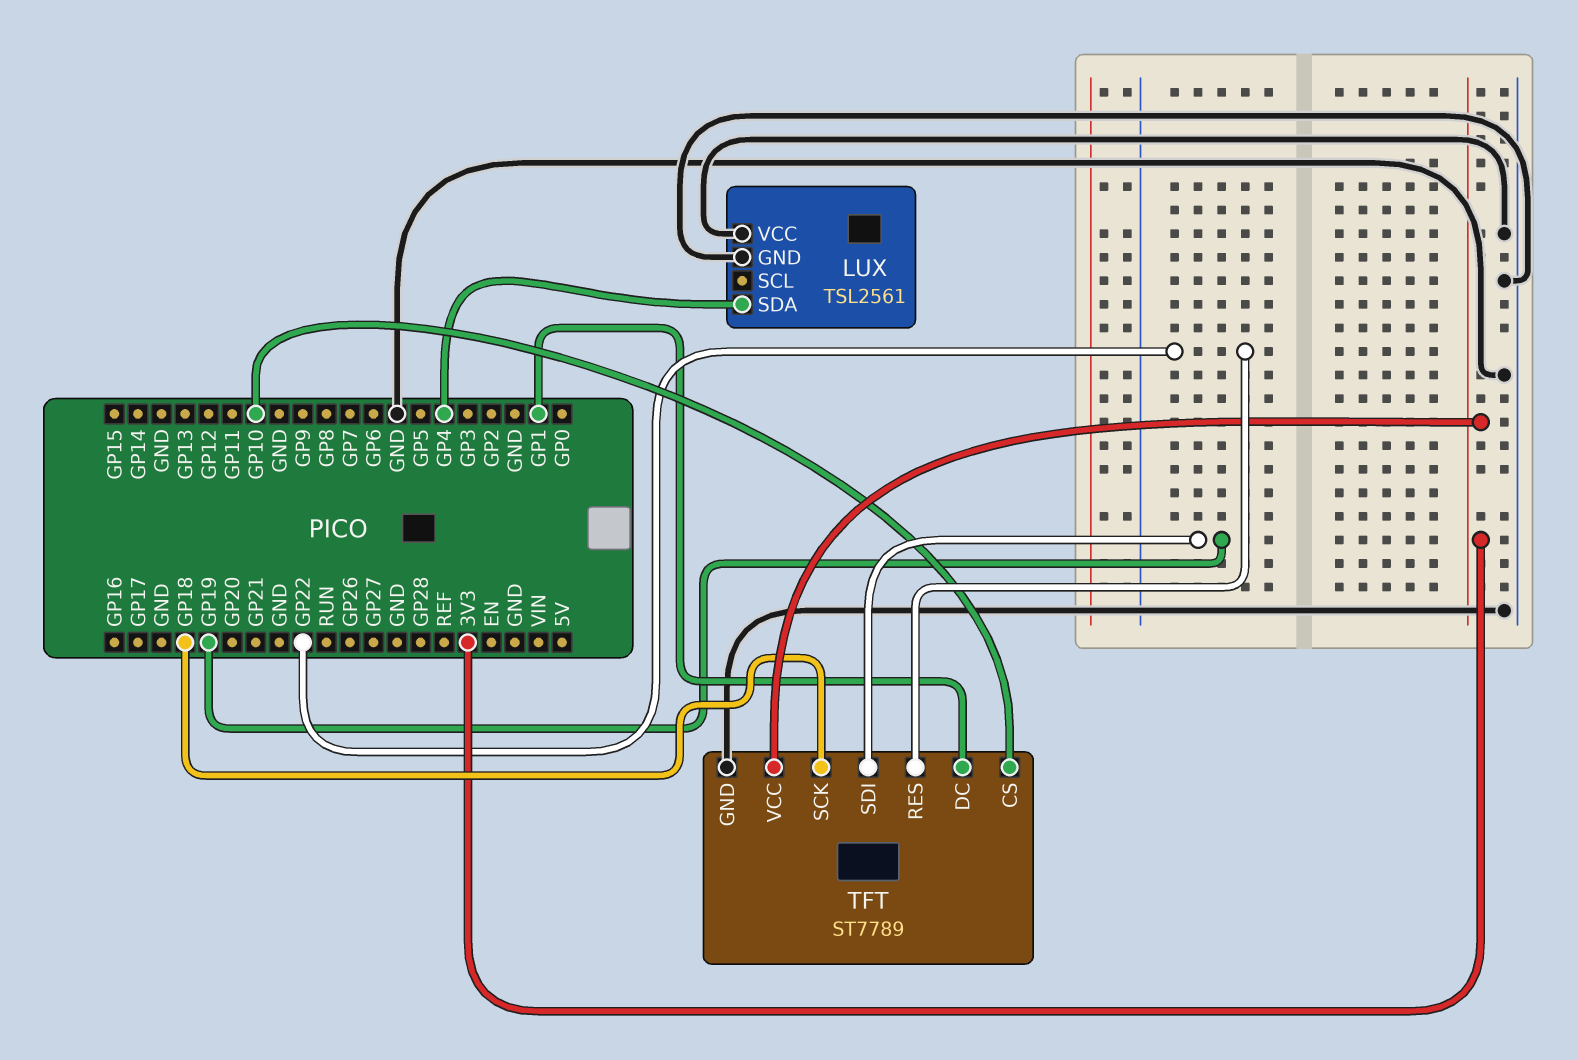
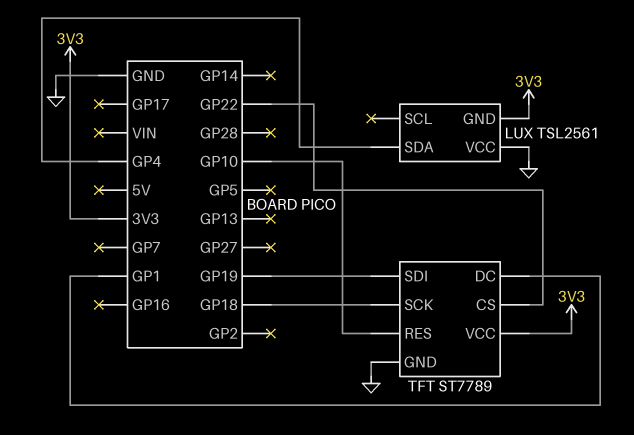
LUX pin GND: GND -> 3V3
TFT pin CS: GP10 -> GP22
TFT pin RES: GP22 -> GP10

